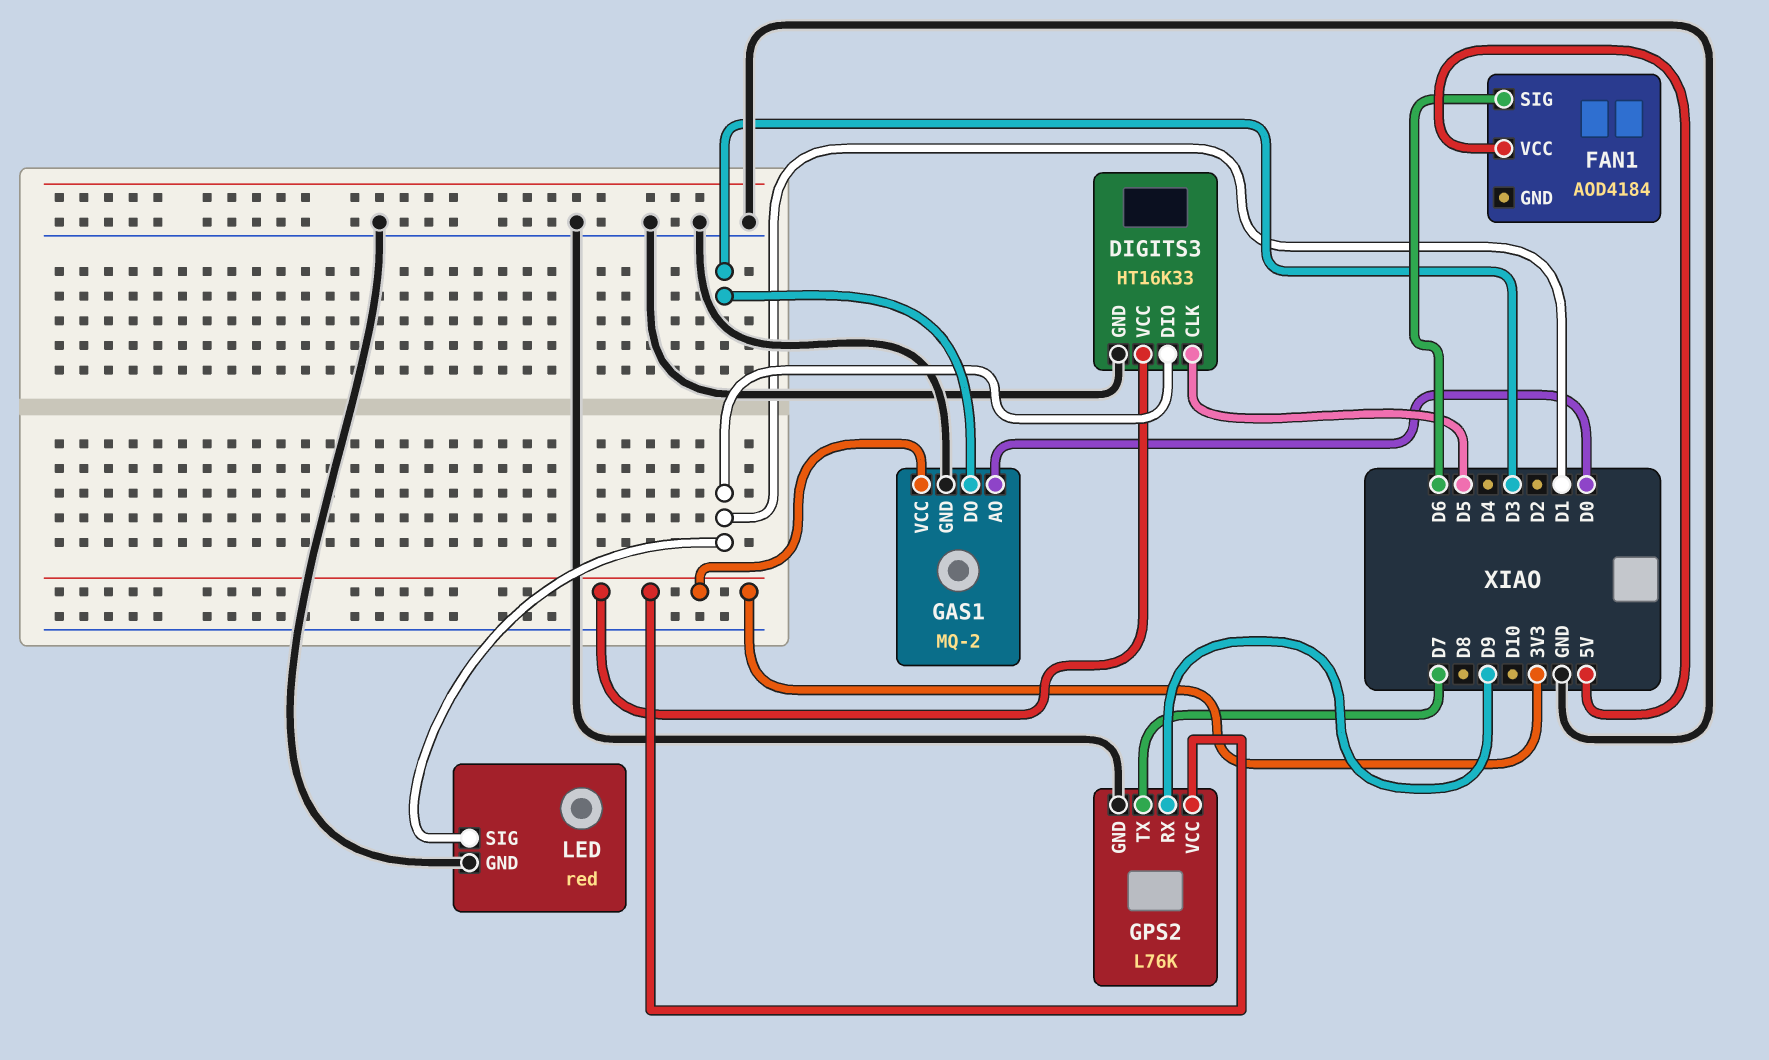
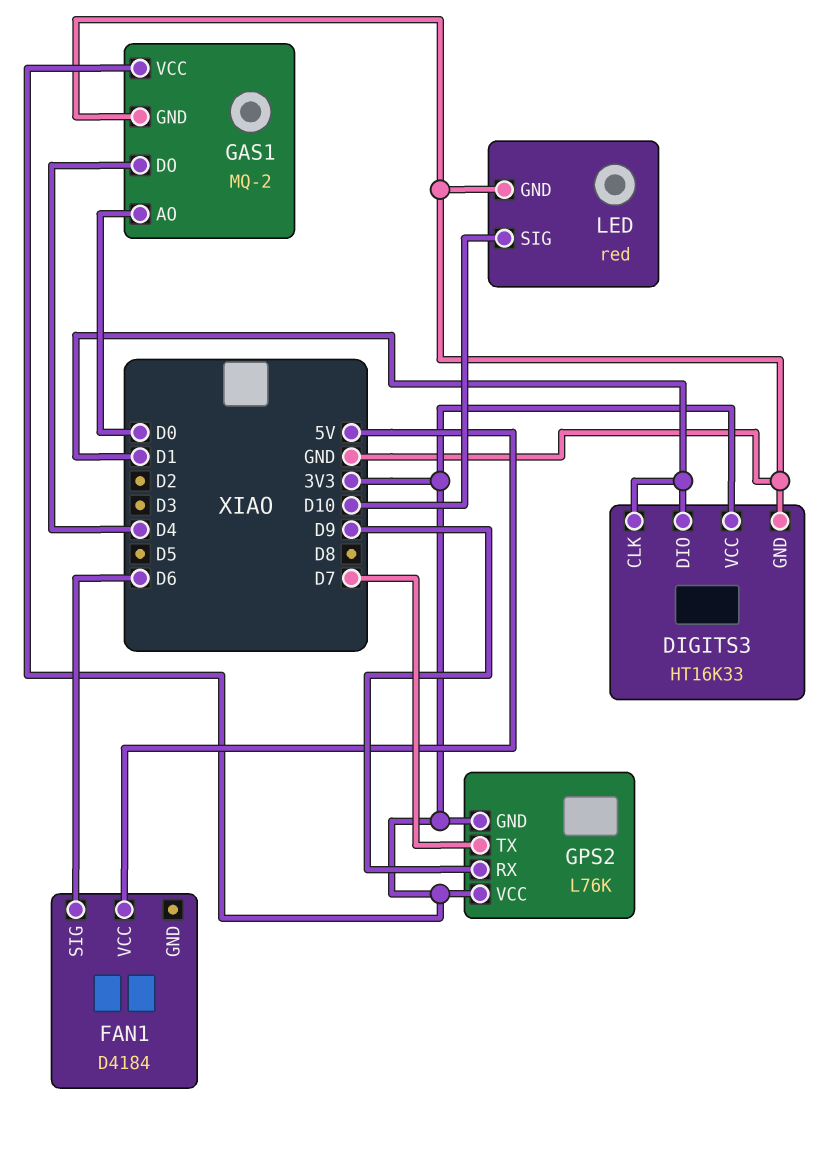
DIGITS3 pin CLK: D5 -> D1
FAN1: AOD4184 -> D4184
GAS1 pin DO: D3 -> D4
GPS2 pin GND: GND -> 3V3
LED pin SIG: D1 -> D10

